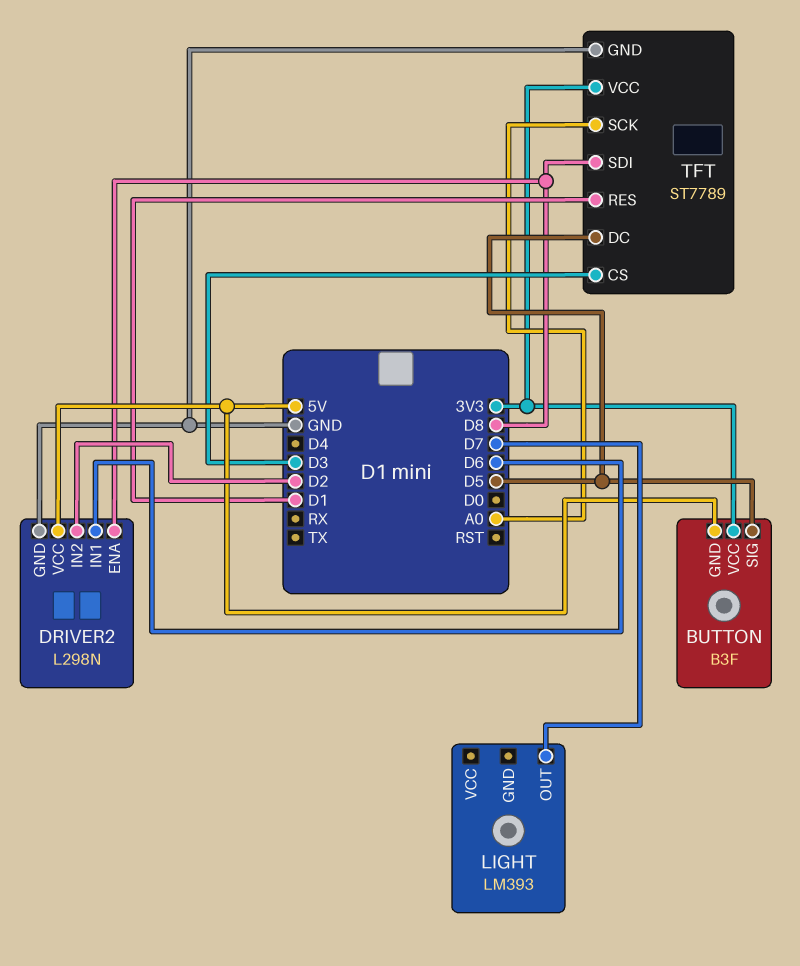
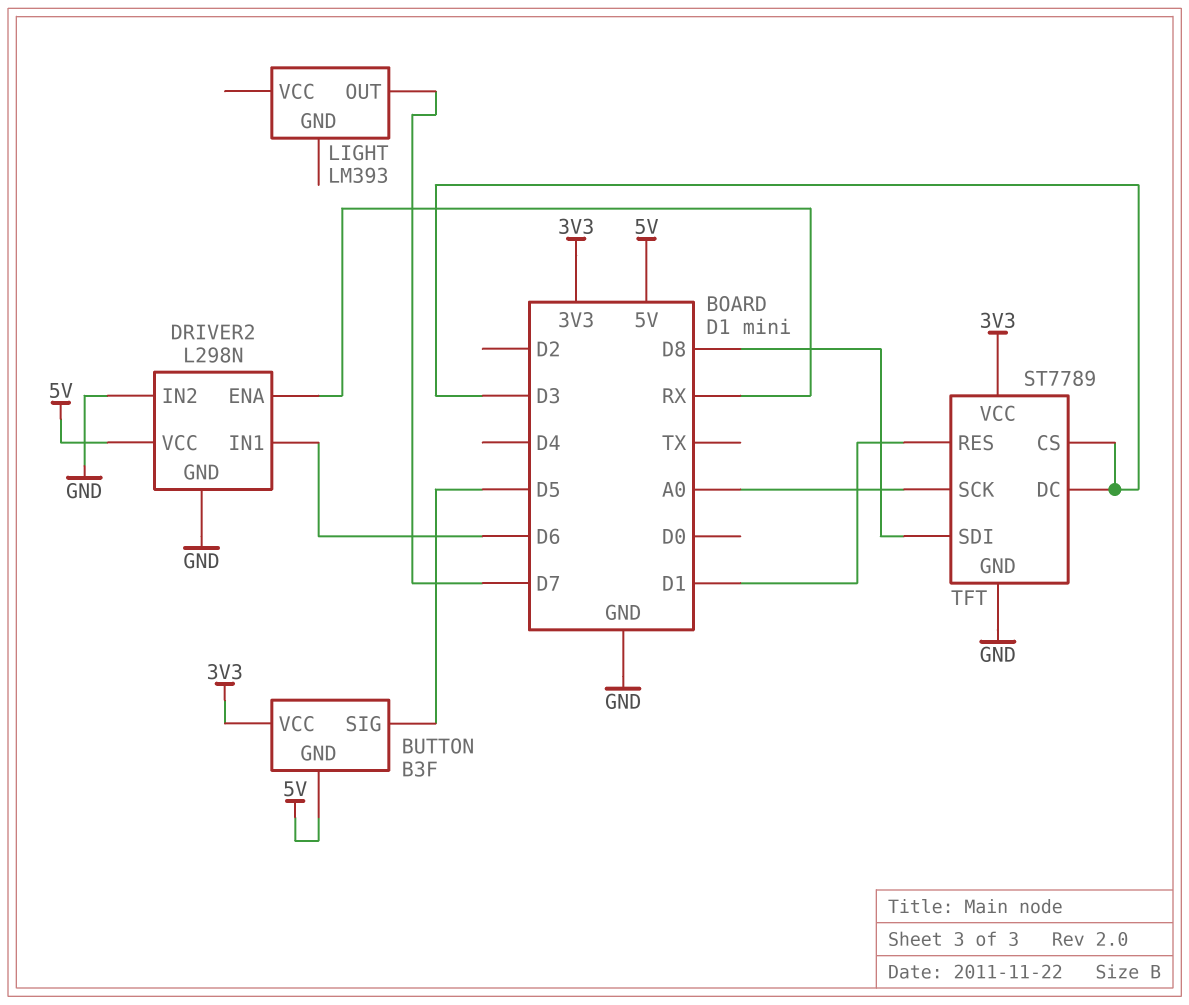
DRIVER2 pin ENA: D8 -> RX
DRIVER2 pin IN2: D2 -> GND
TFT pin DC: D5 -> D3

